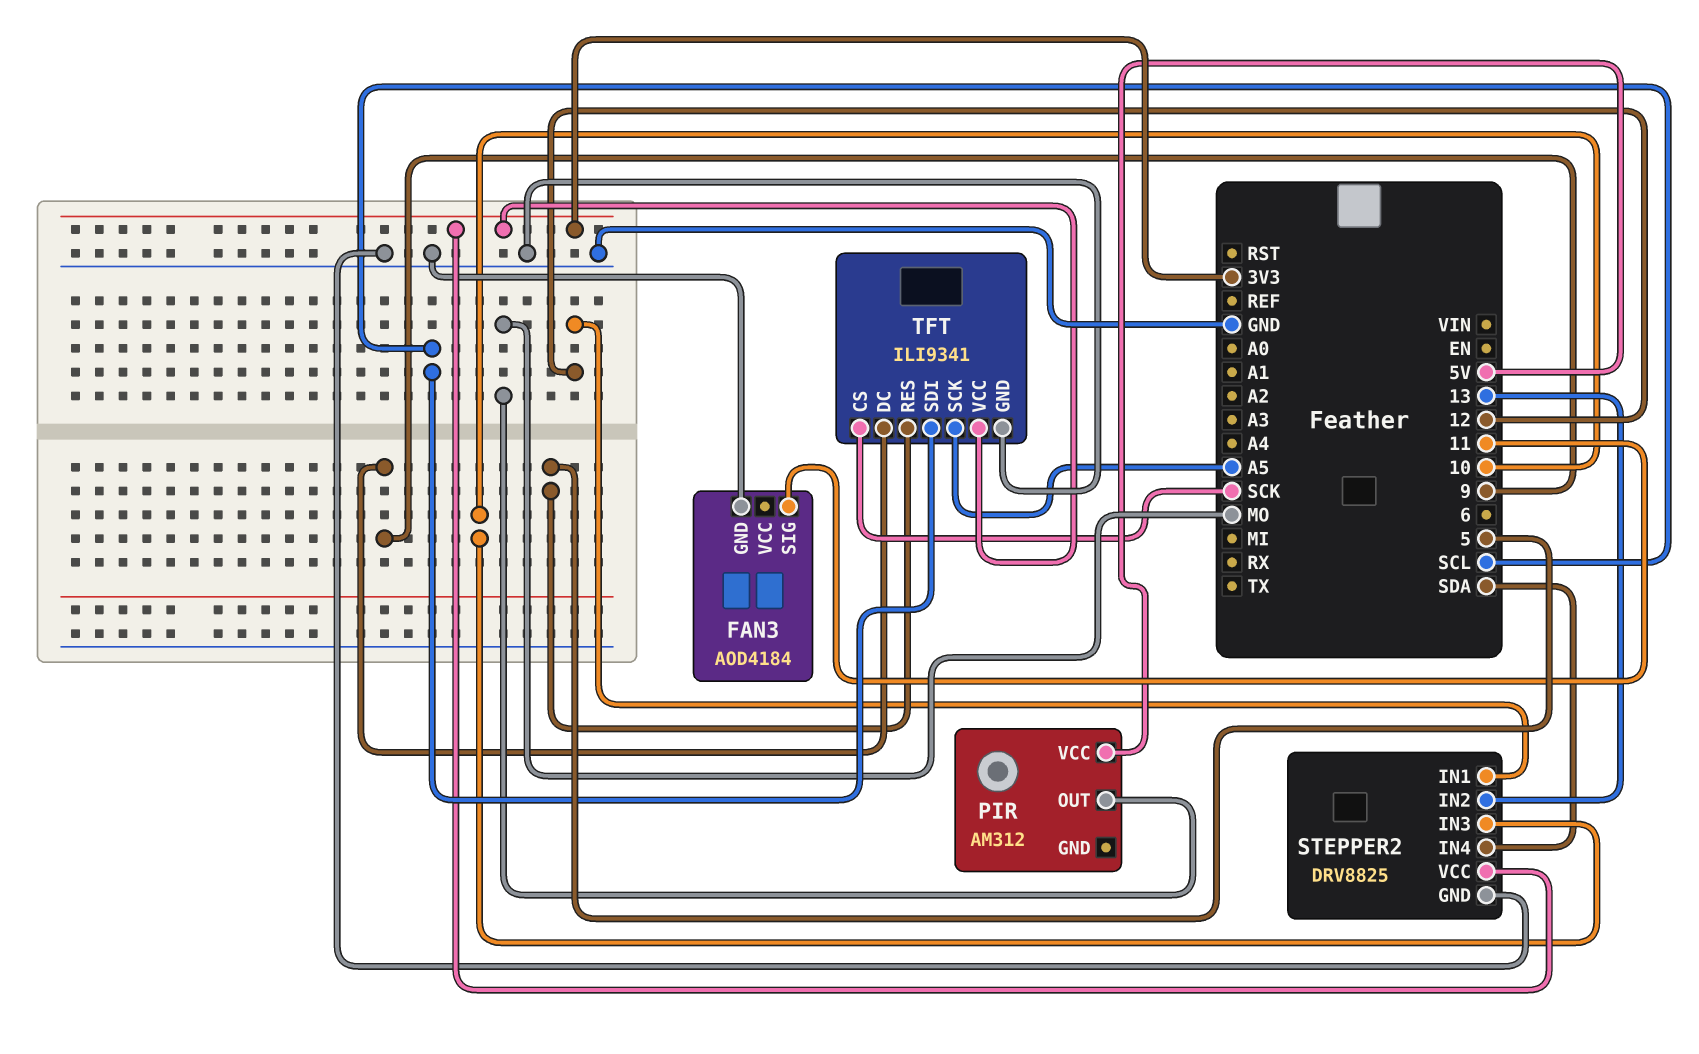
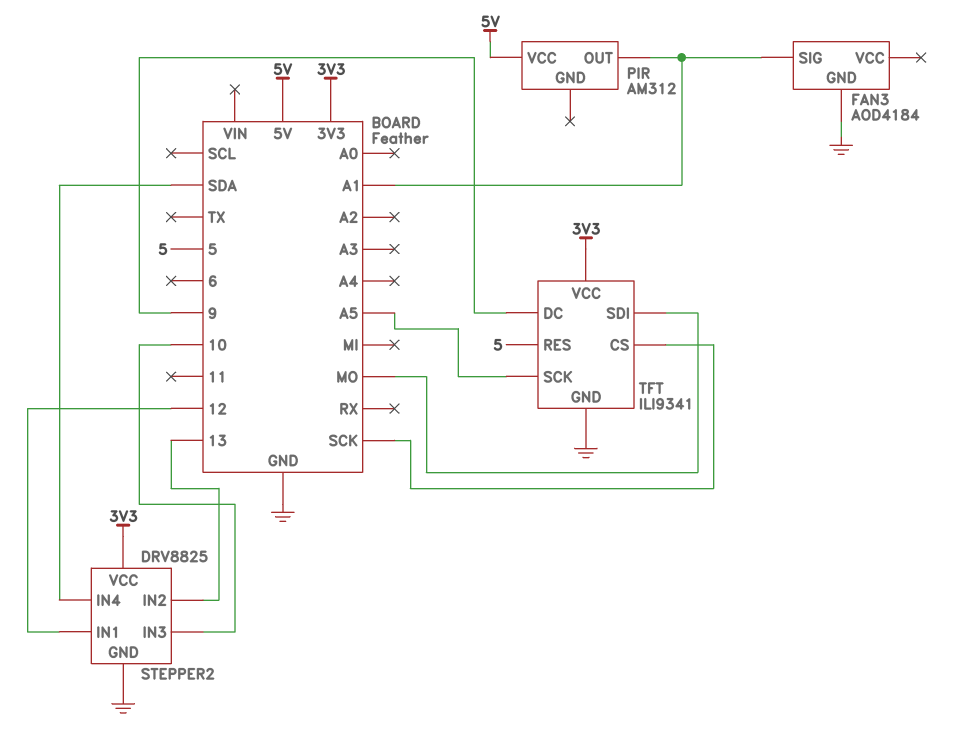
FAN3 pin SIG: 11 -> A1
PIR pin OUT: MO -> A1
TFT pin SDI: SCL -> MO

